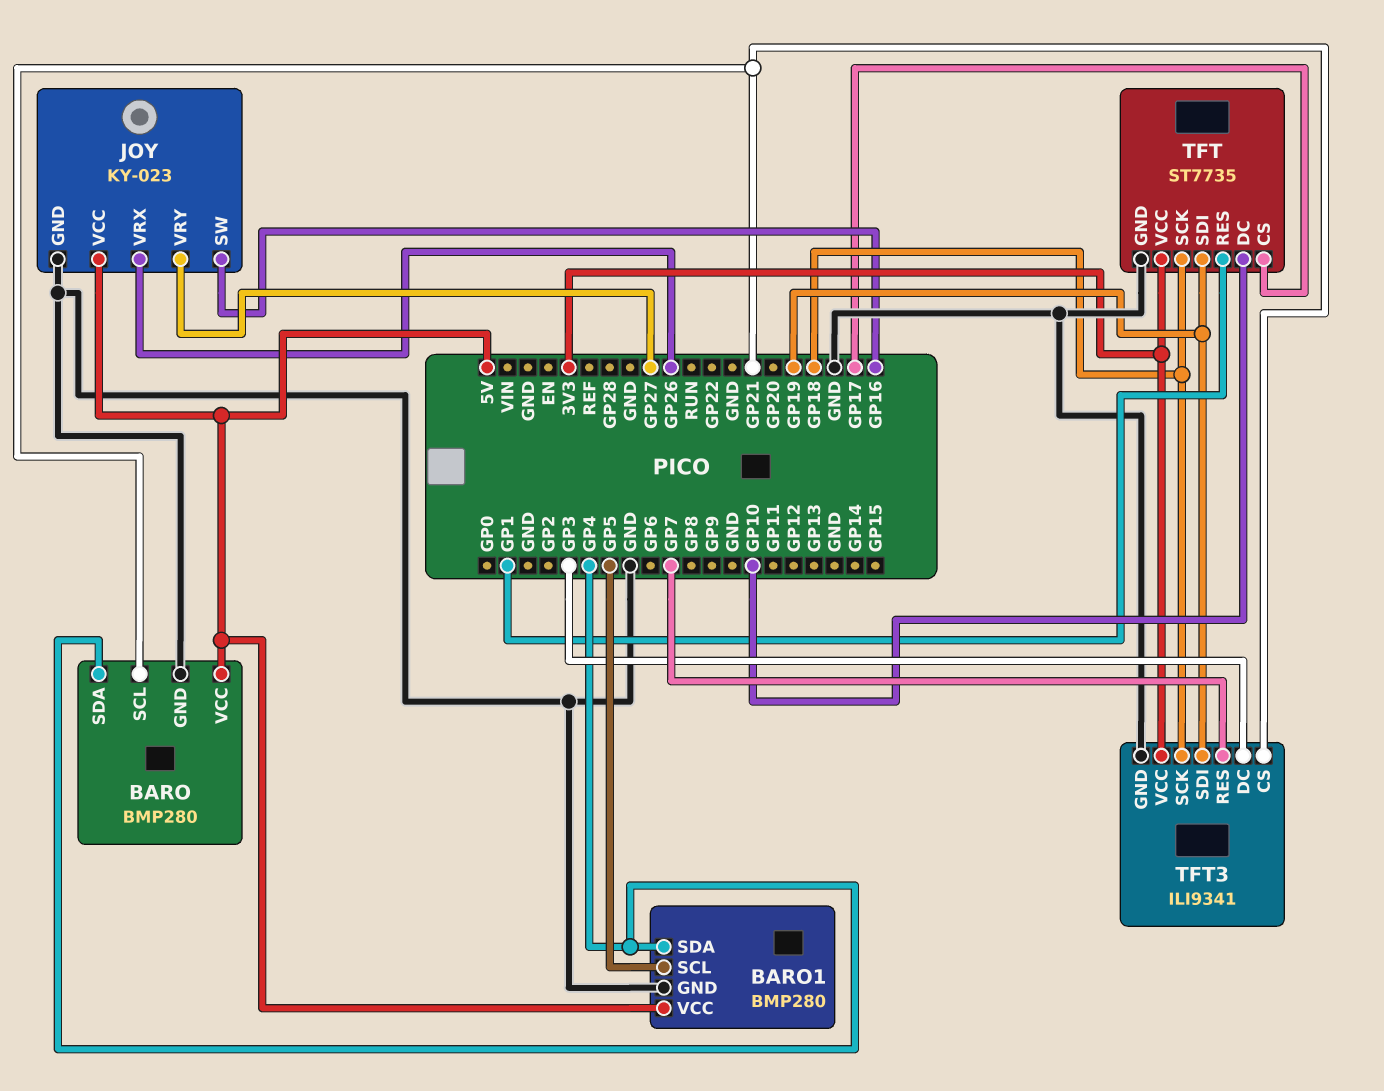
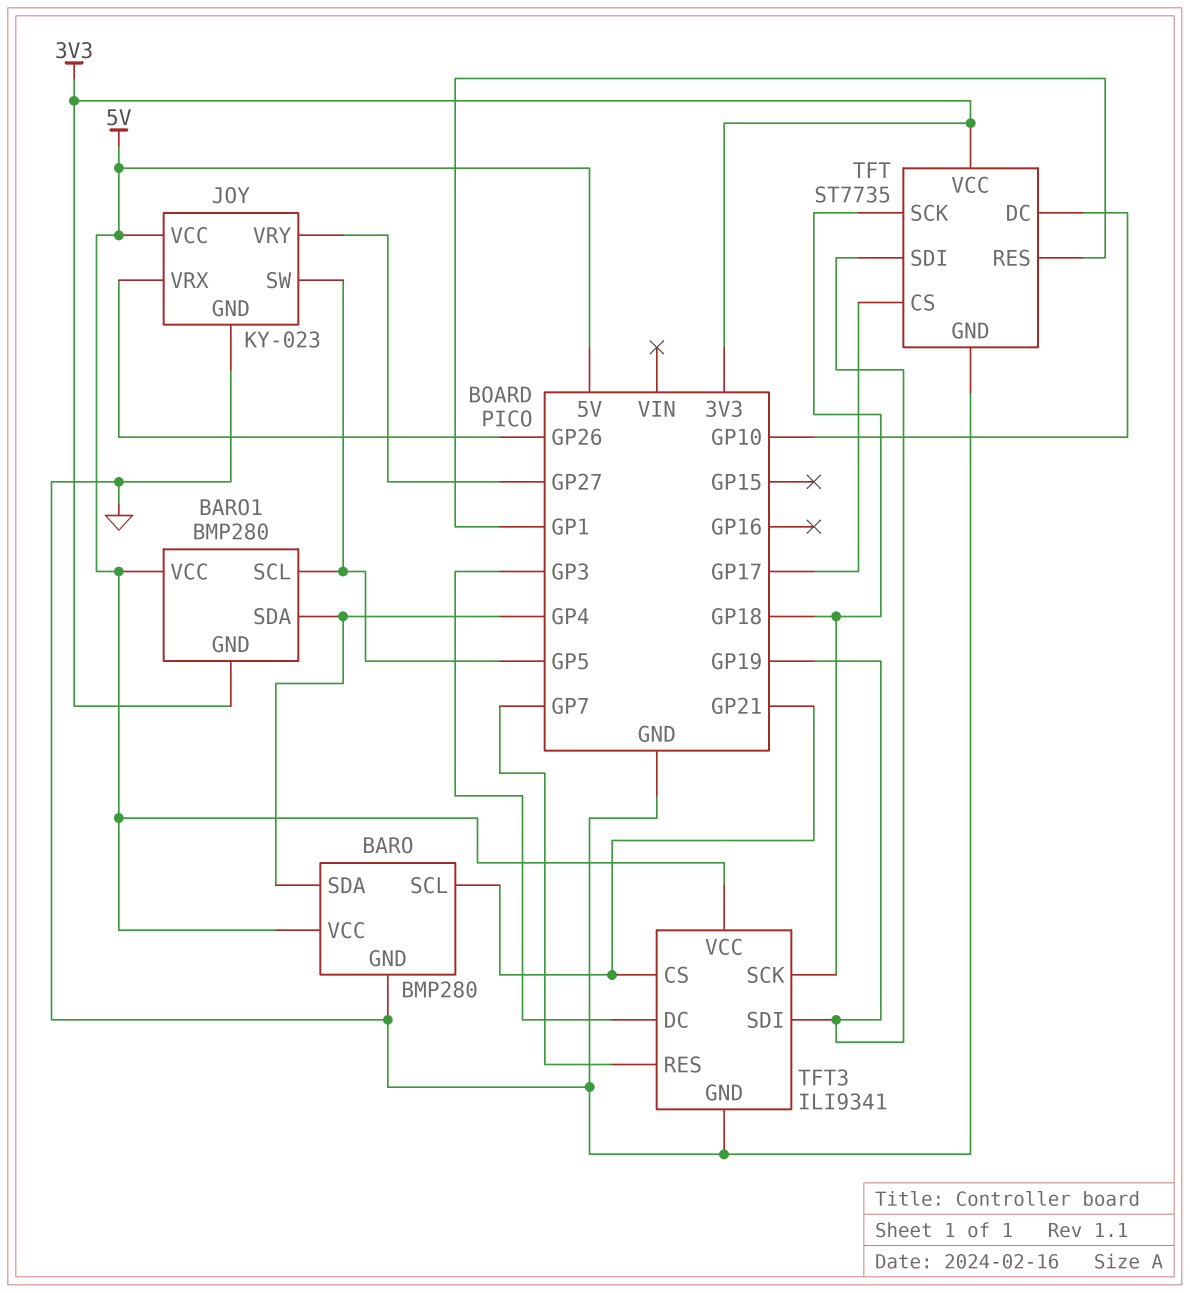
BARO1 pin GND: GND -> 3V3
JOY pin SW: GP16 -> GP5
TFT3 pin VCC: 3V3 -> 5V

